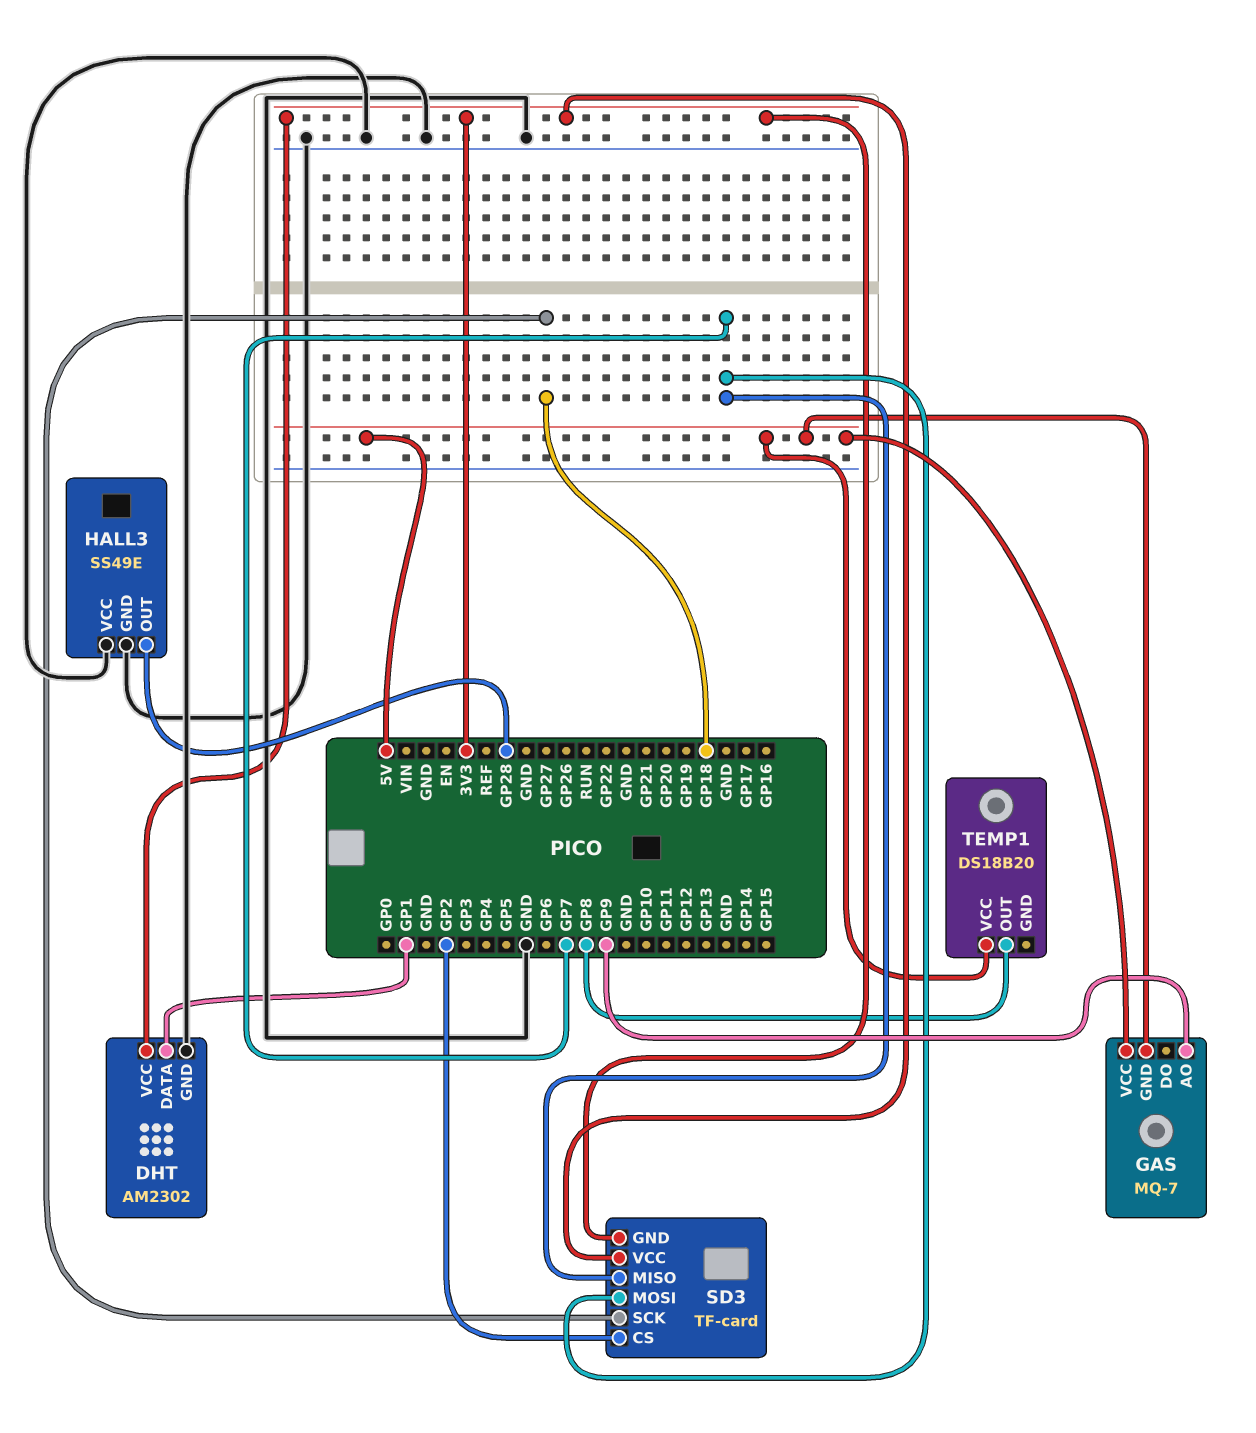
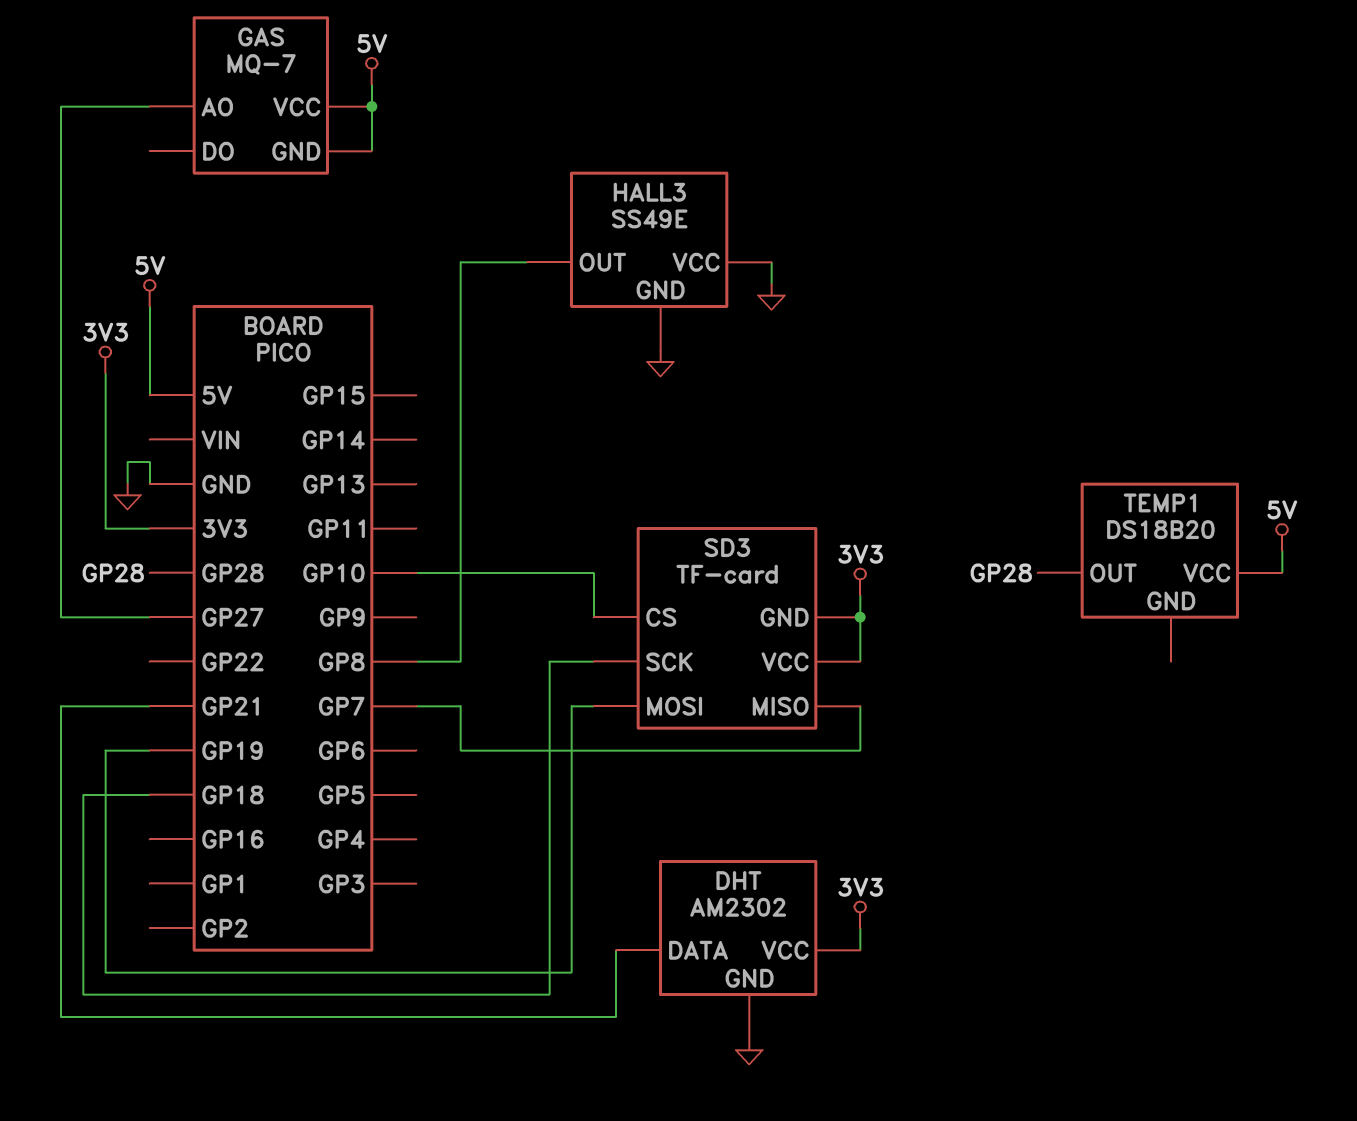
DHT pin DATA: GP1 -> GP21
GAS pin AO: GP9 -> GP27
HALL3 pin OUT: GP28 -> GP8
SD3 pin CS: GP2 -> GP10
SD3 pin MOSI: GP7 -> GP19
TEMP1 pin OUT: GP8 -> GP28

